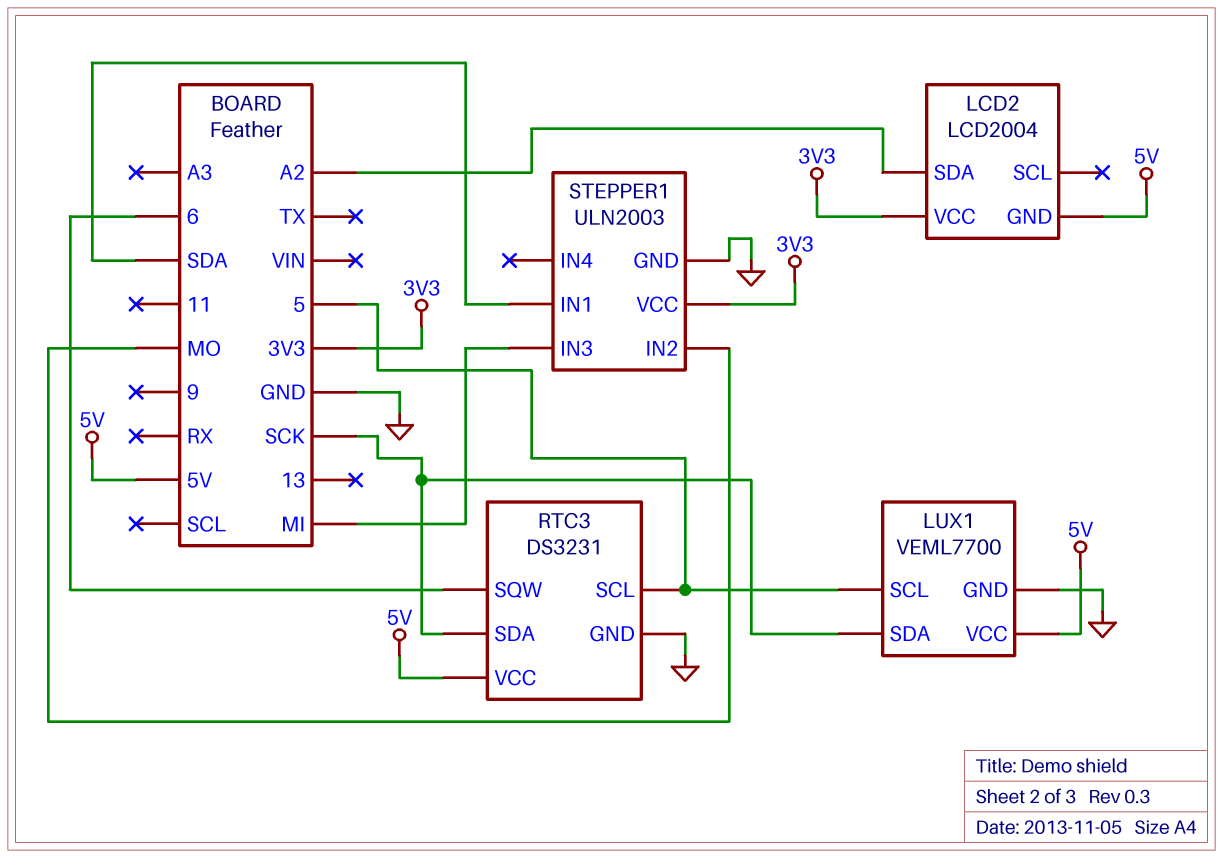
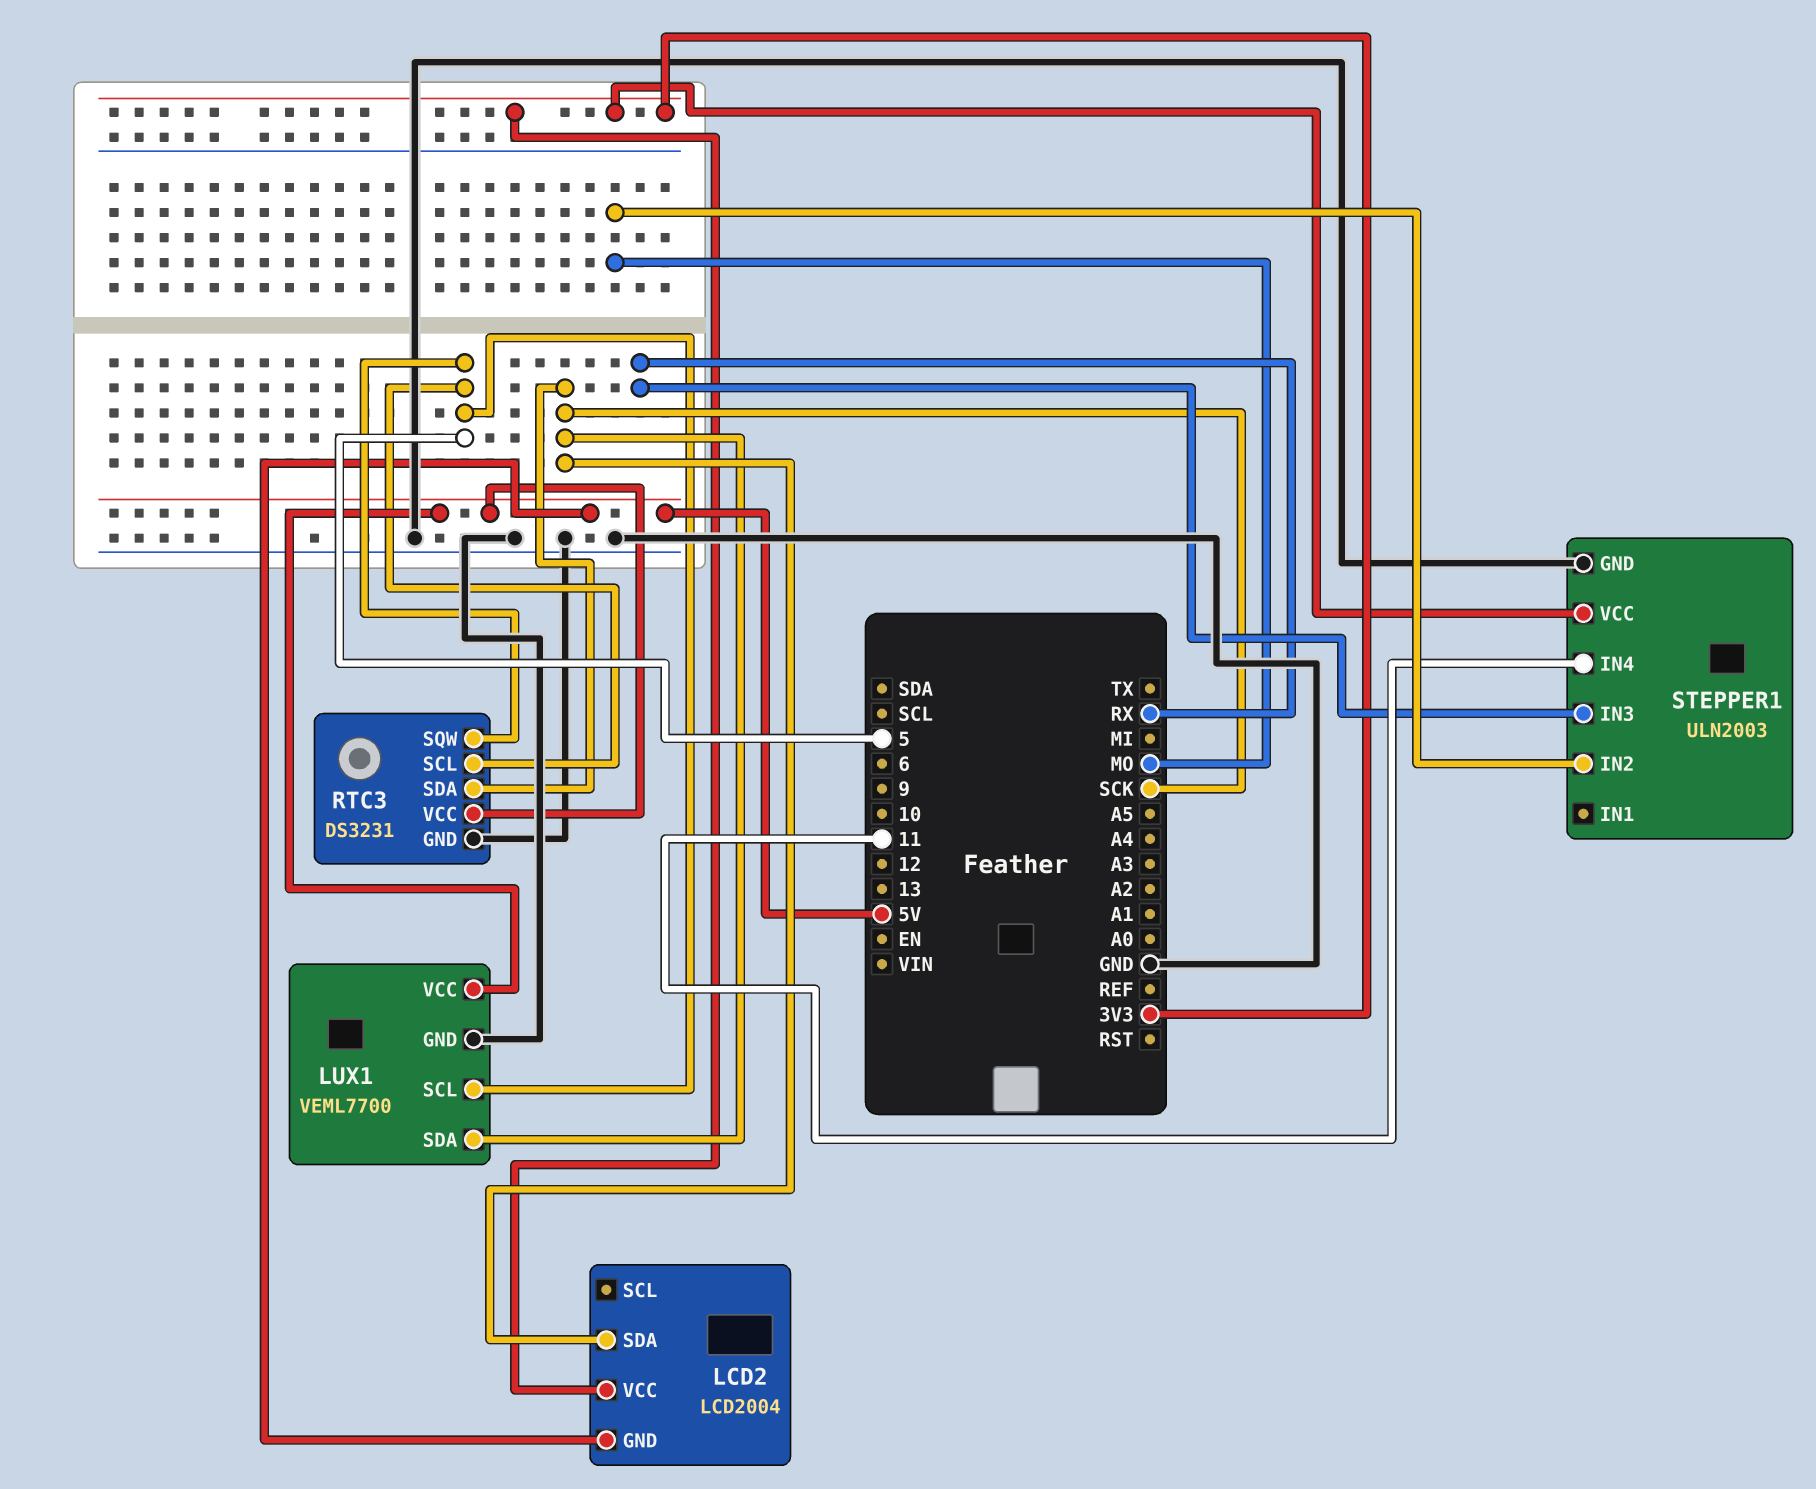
LCD2 pin SDA: A2 -> SCK
RTC3 pin SQW: 6 -> 5
STEPPER1 pin IN1: SDA -> none
STEPPER1 pin IN3: MI -> RX
STEPPER1 pin IN4: none -> 11

